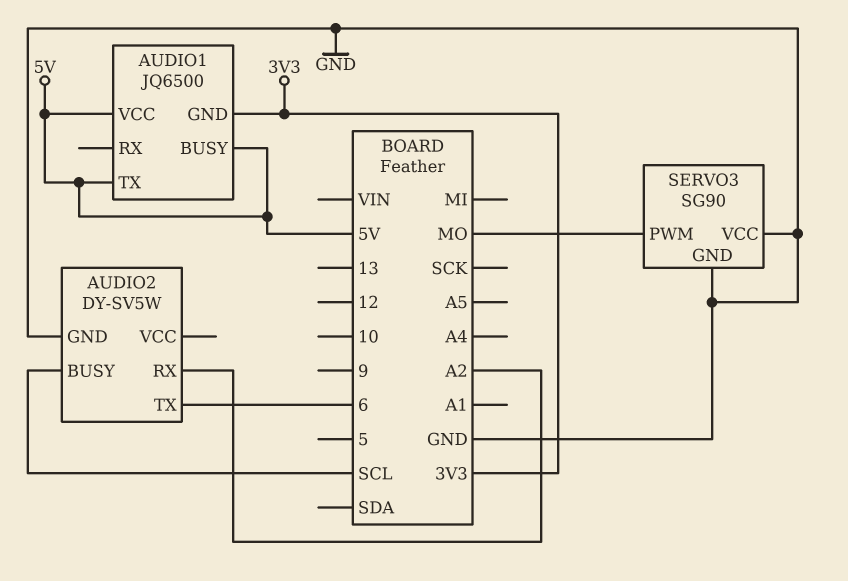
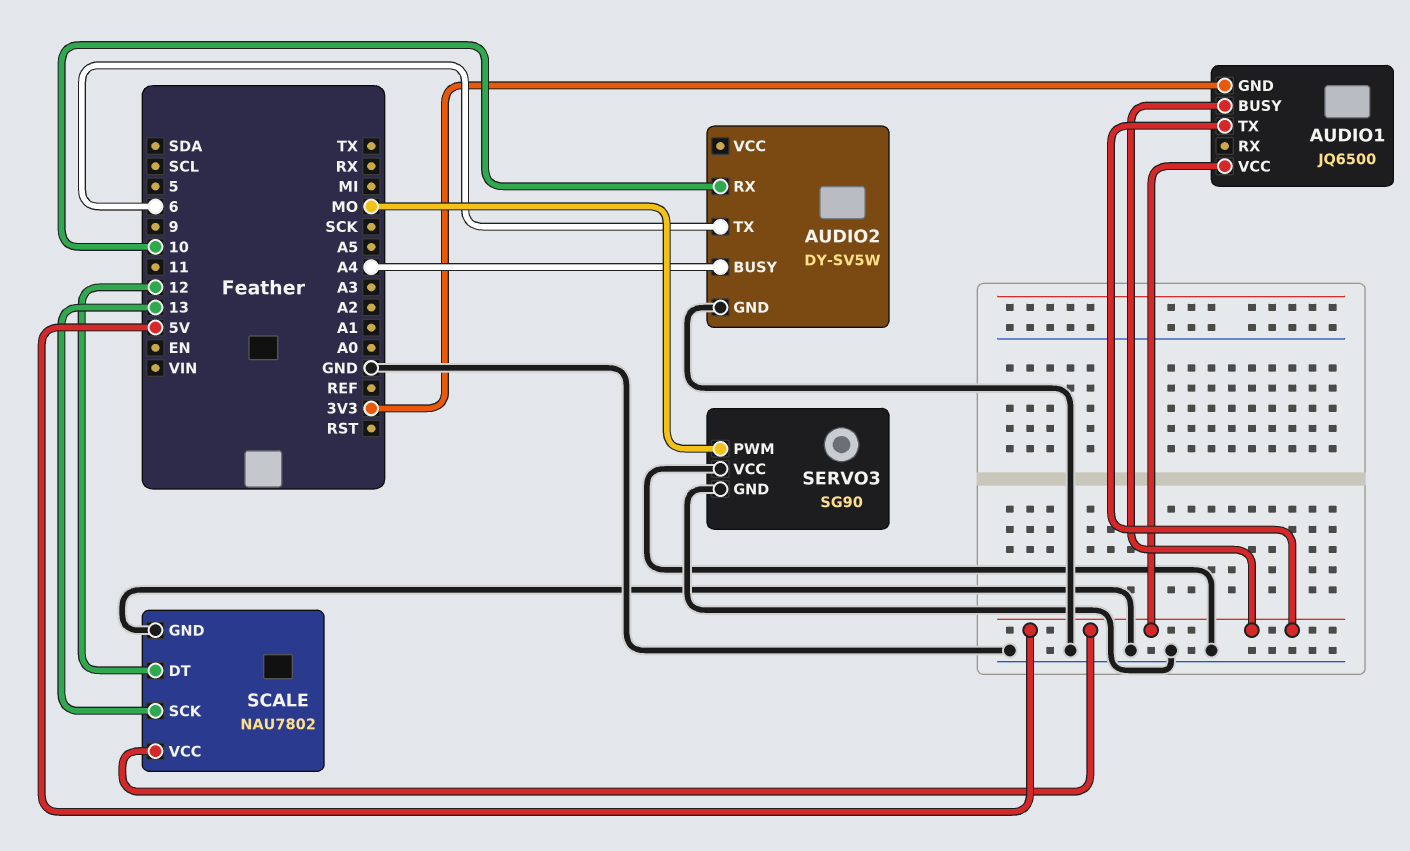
AUDIO2 pin BUSY: SCL -> A4
AUDIO2 pin RX: A2 -> 10
SCALE: none -> NAU7802
SCALE pin DT: none -> 12
SCALE pin GND: none -> GND
SCALE pin SCK: none -> 13
SCALE pin VCC: none -> 5V

